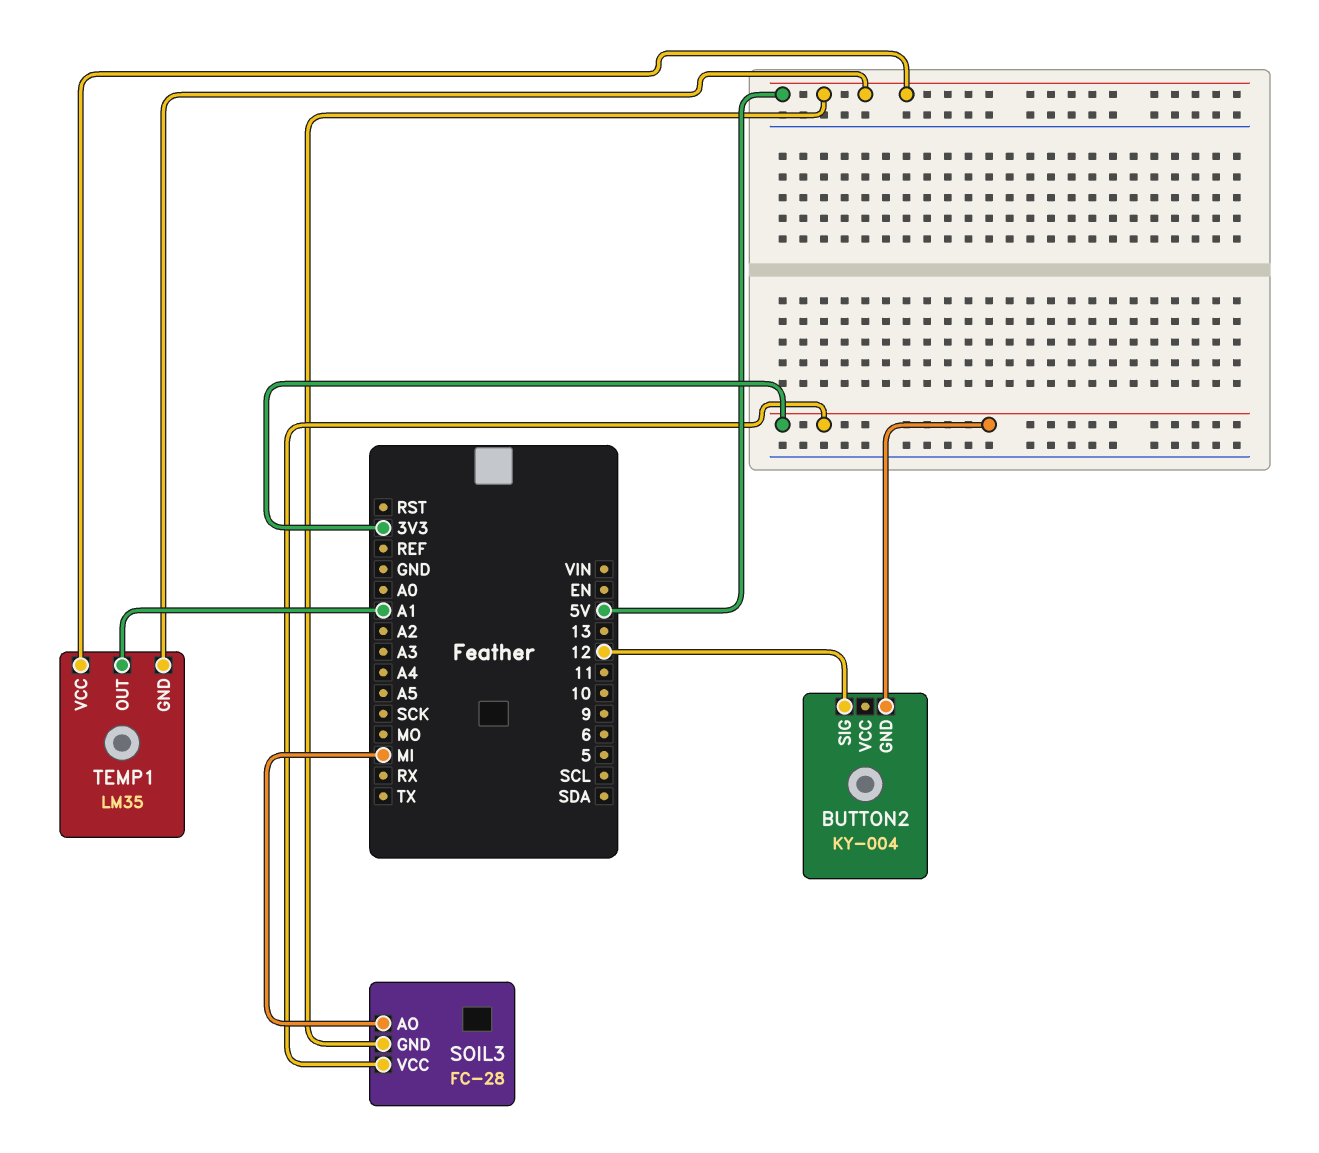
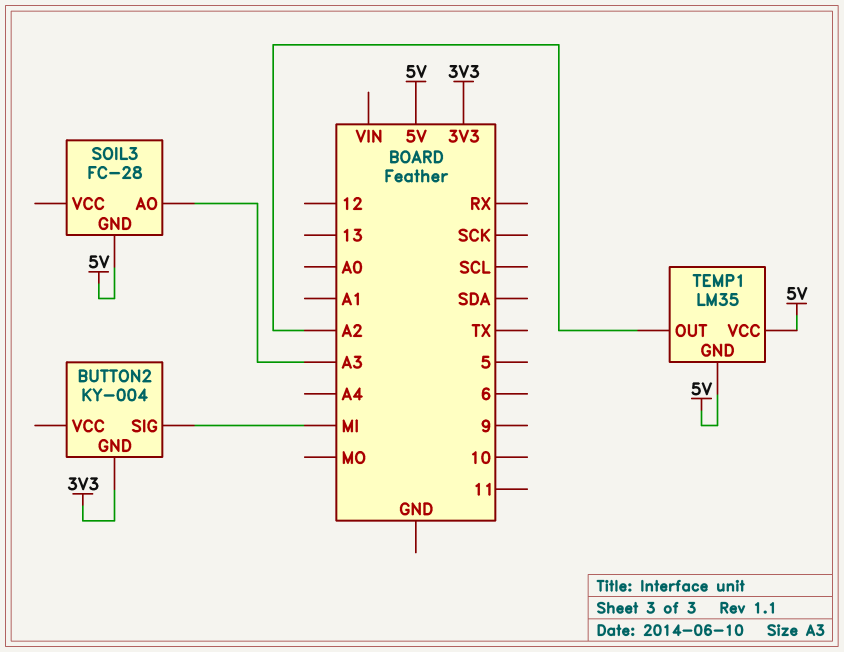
BUTTON2 pin SIG: 12 -> MI
SOIL3 pin AO: MI -> A3
SOIL3 pin VCC: 3V3 -> none
TEMP1 pin OUT: A1 -> A2

